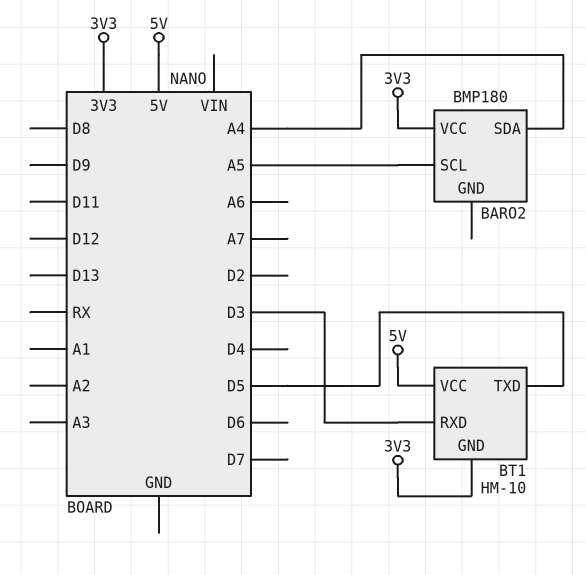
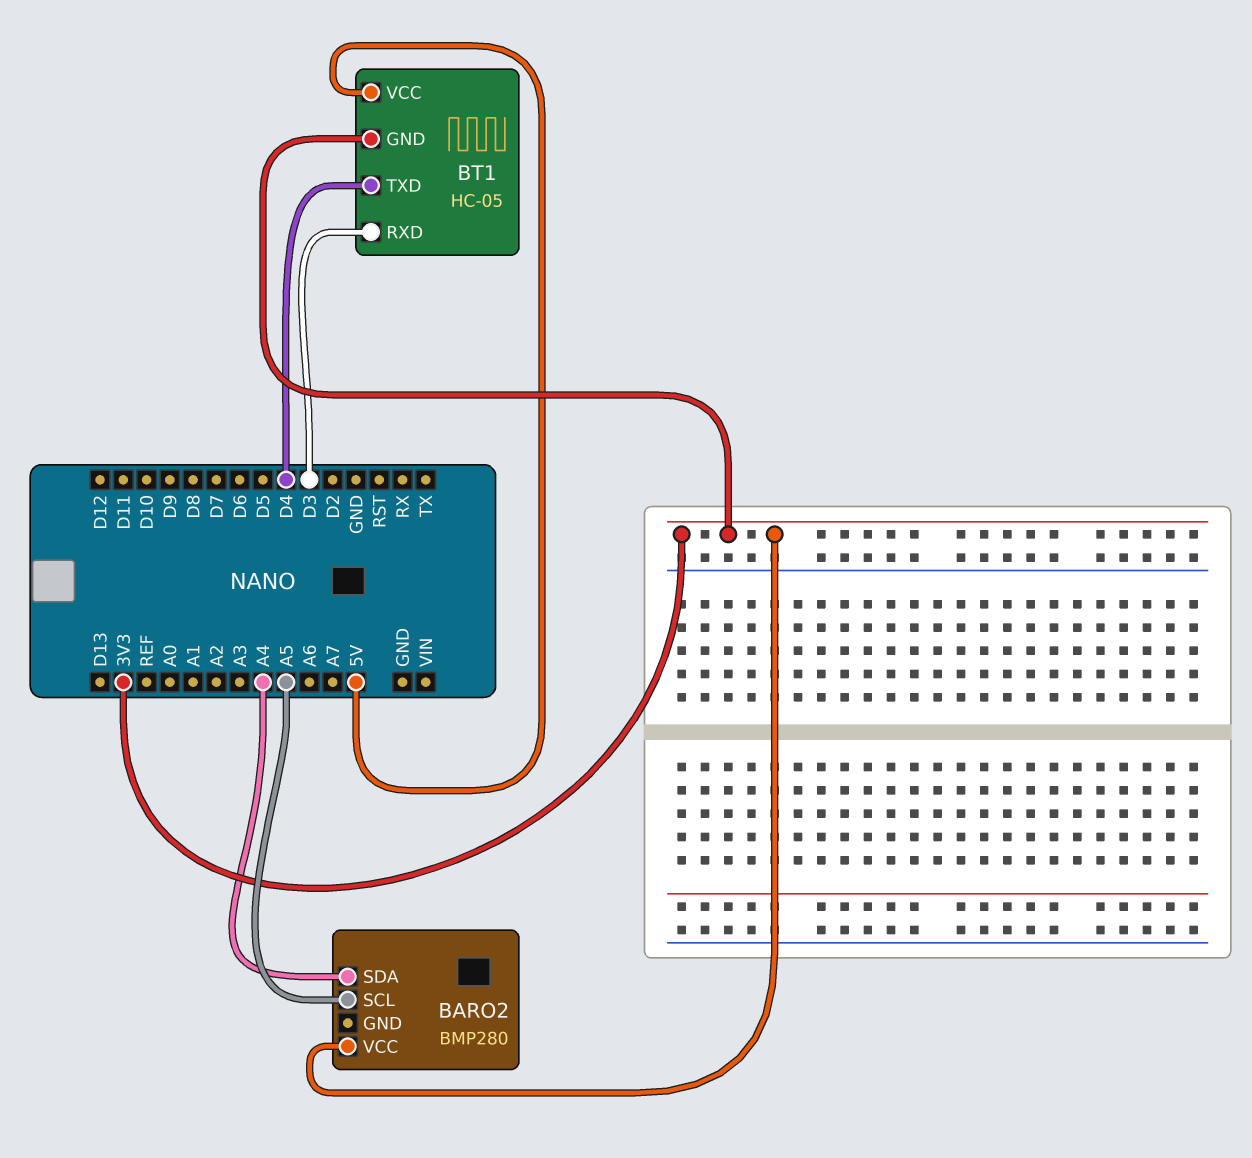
BARO2: BMP180 -> BMP280
BT1: HM-10 -> HC-05
BT1 pin TXD: D5 -> D4

